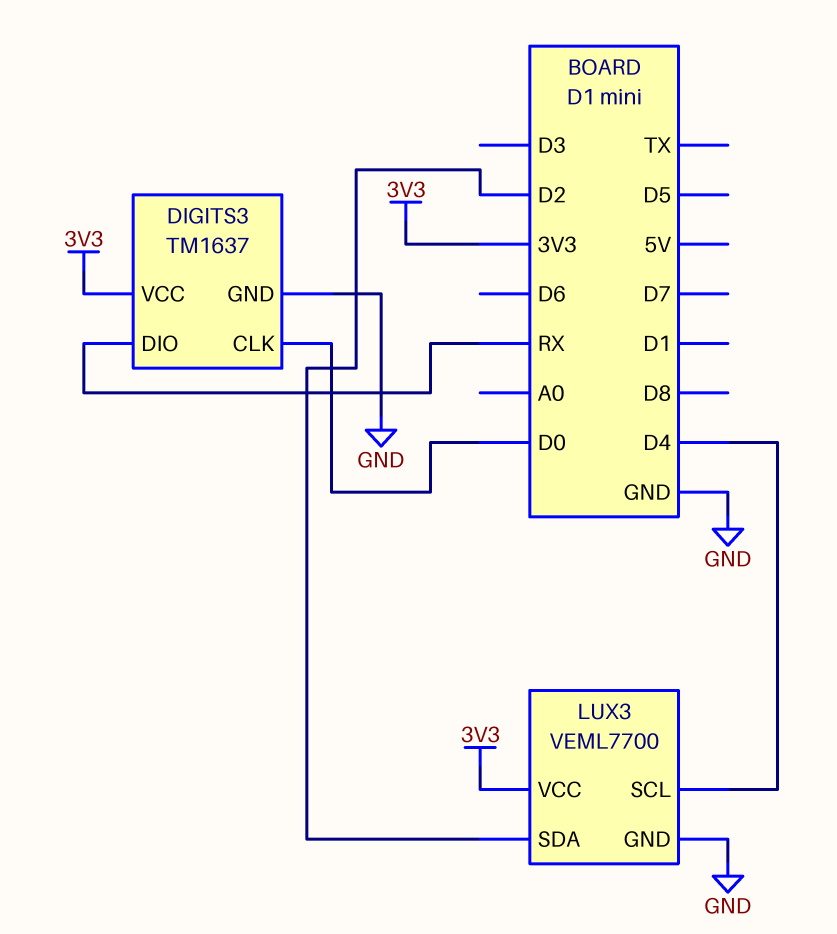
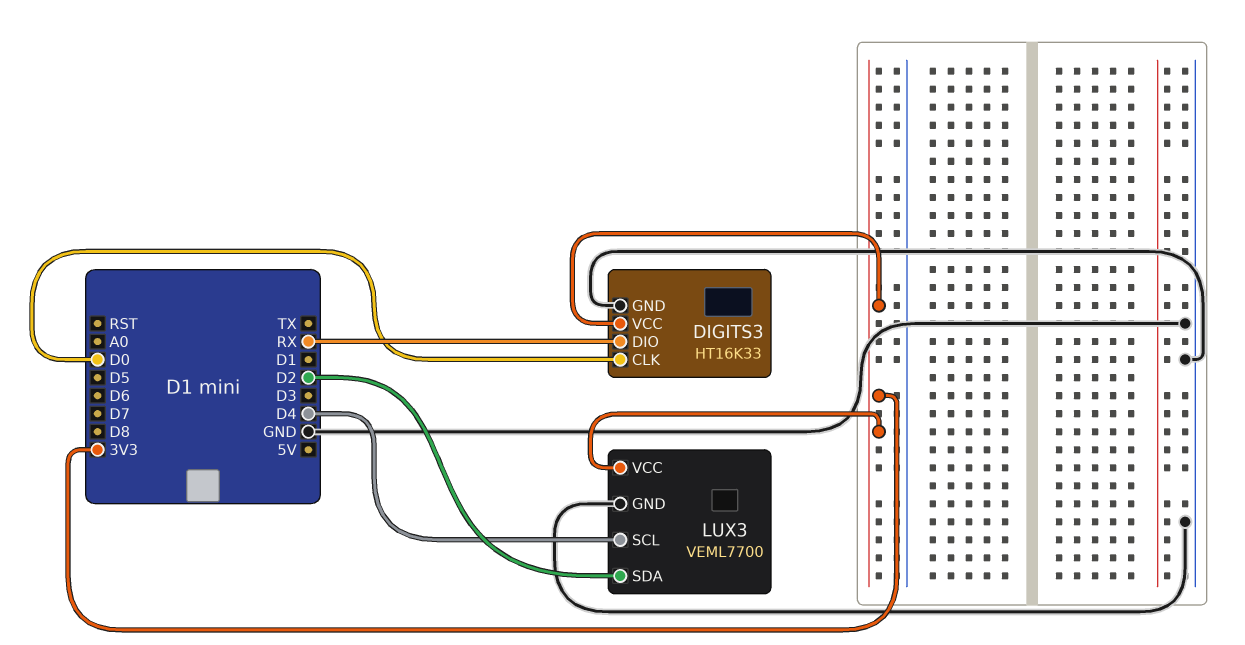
DIGITS3: TM1637 -> HT16K33

